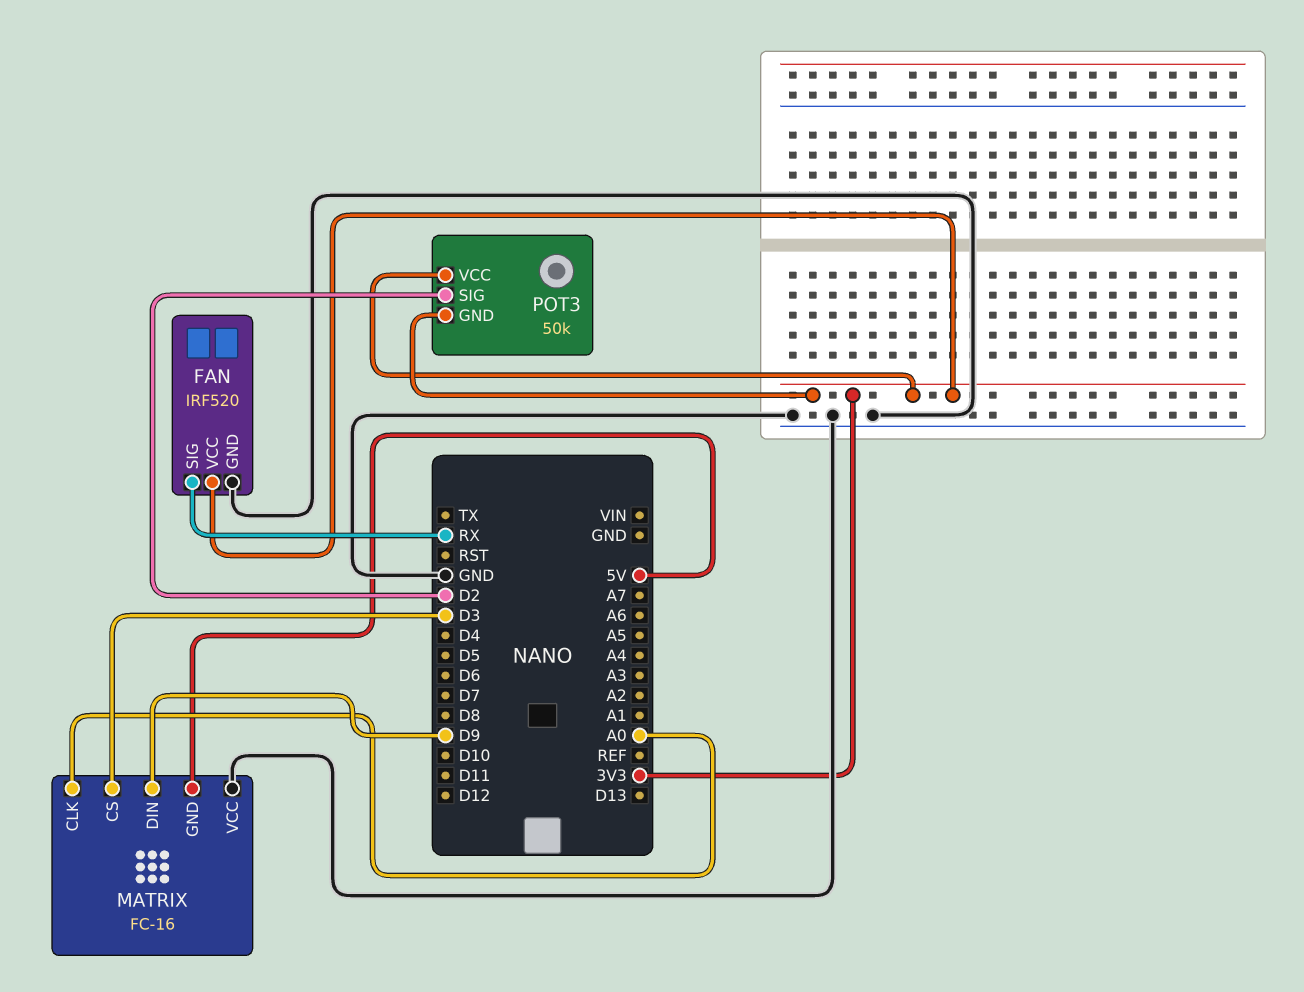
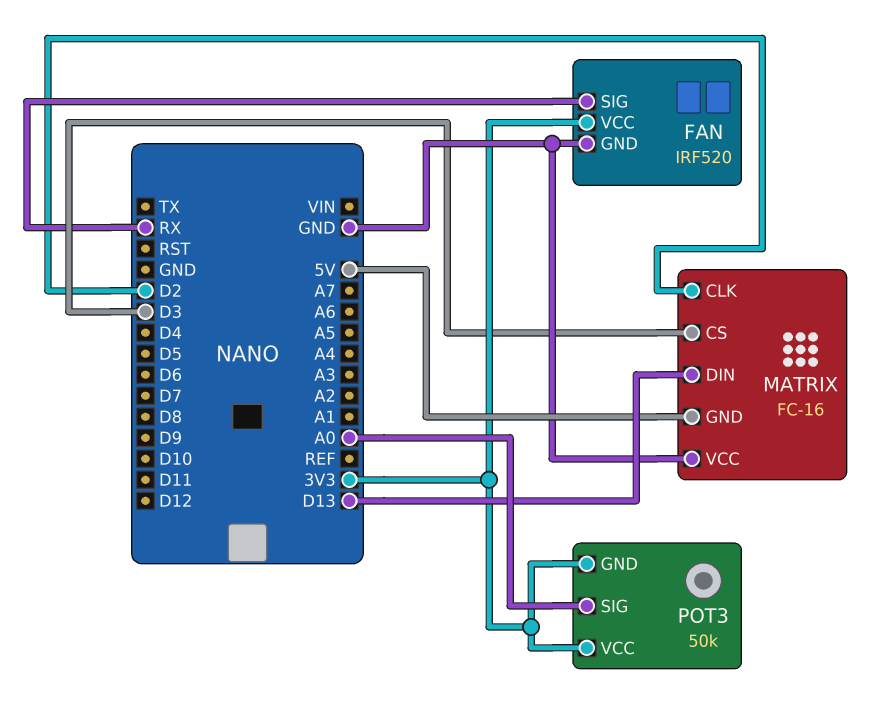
MATRIX pin CLK: A0 -> D2
MATRIX pin DIN: D9 -> D13
POT3 pin SIG: D2 -> A0

